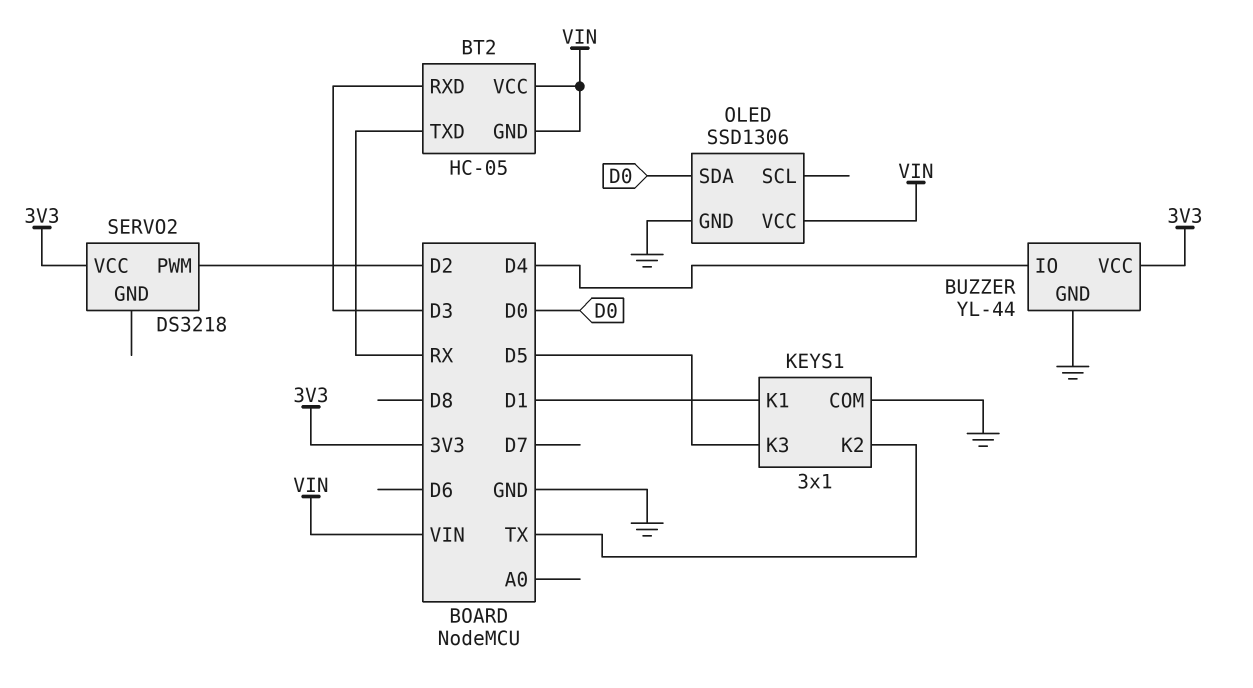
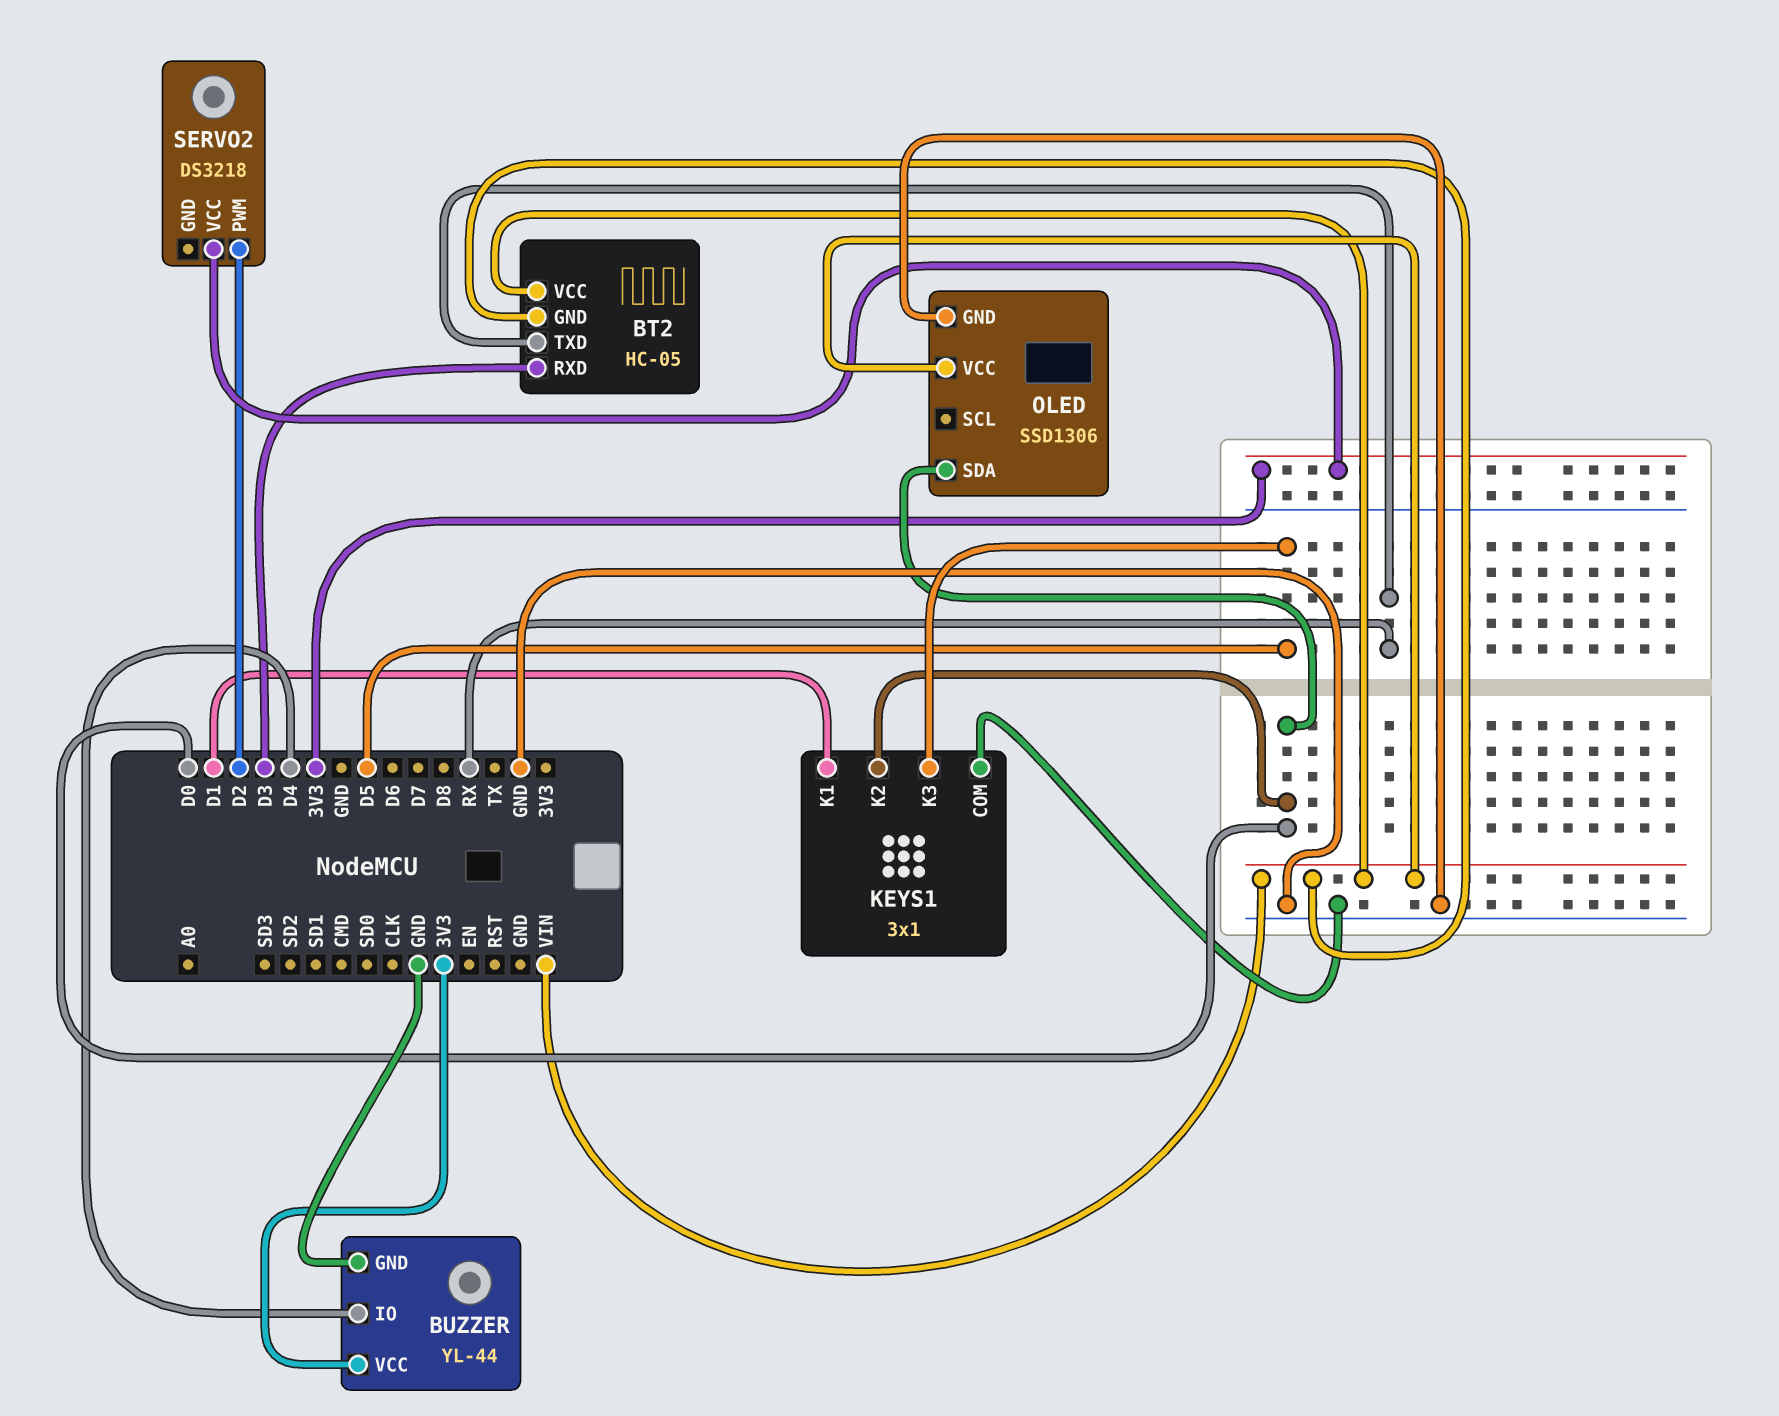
KEYS1 pin K2: TX -> D0

